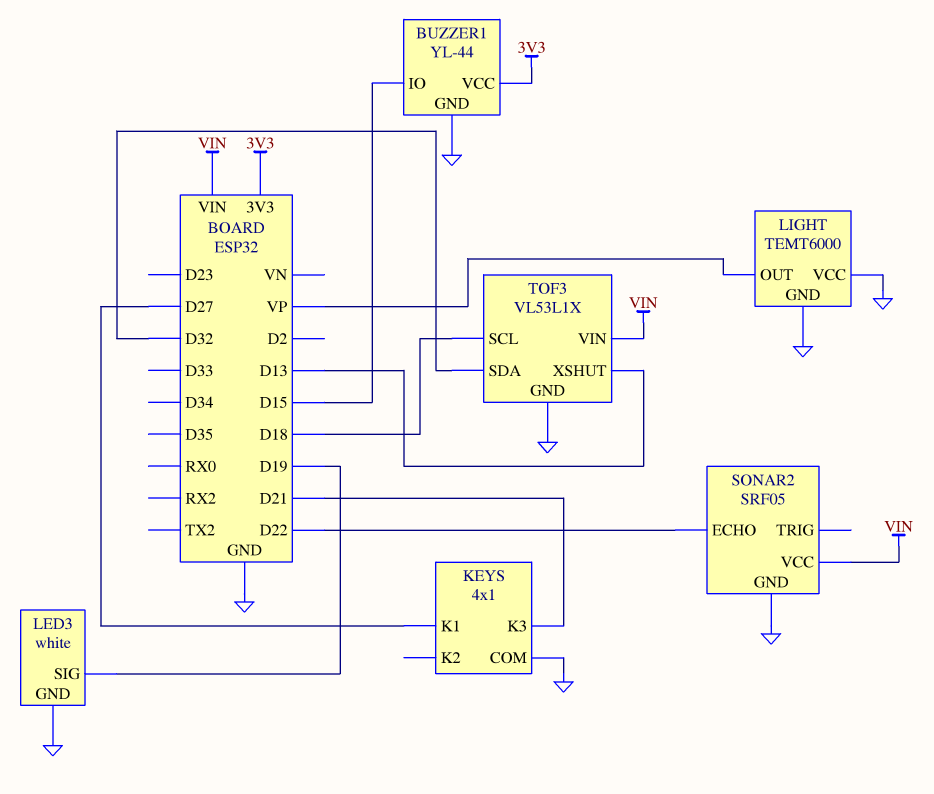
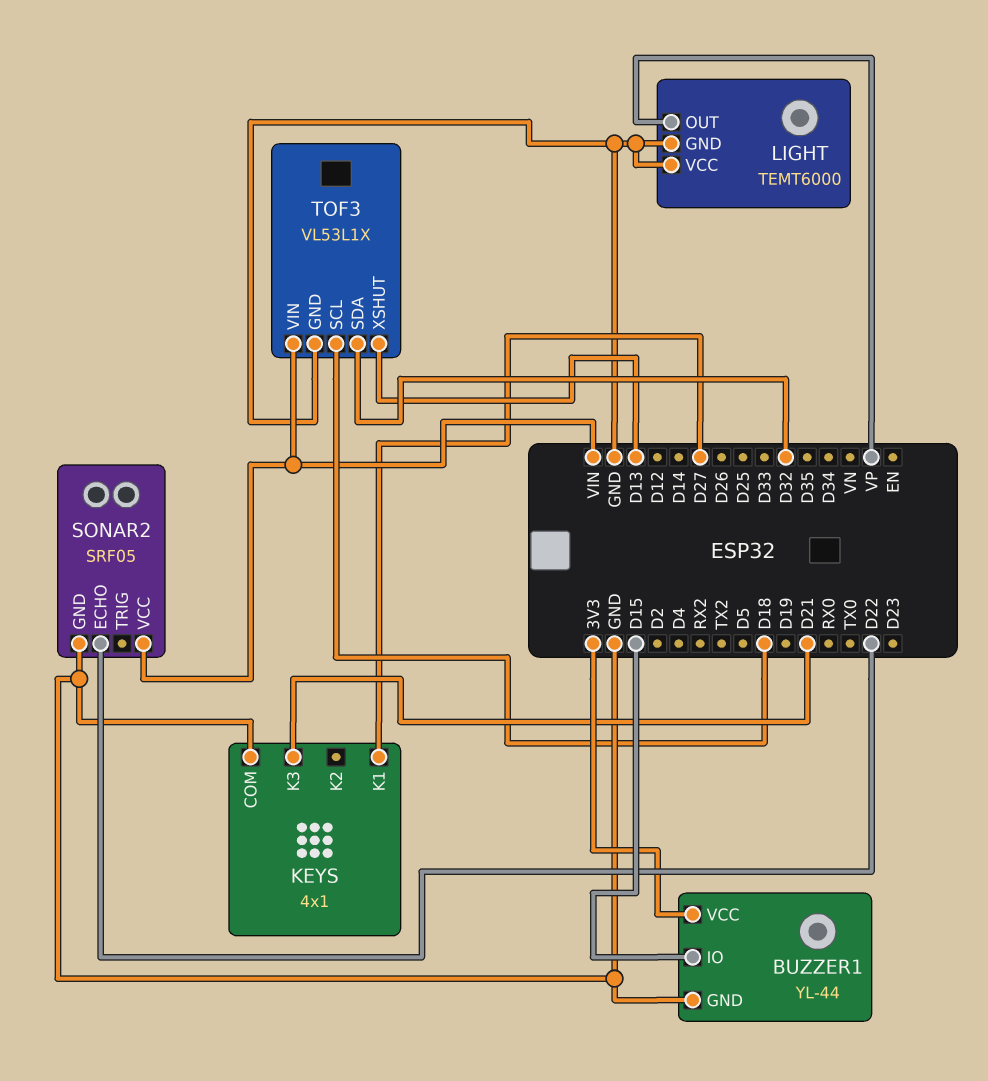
LED3: white -> none
LED3 pin GND: GND -> none
LED3 pin SIG: D19 -> none

